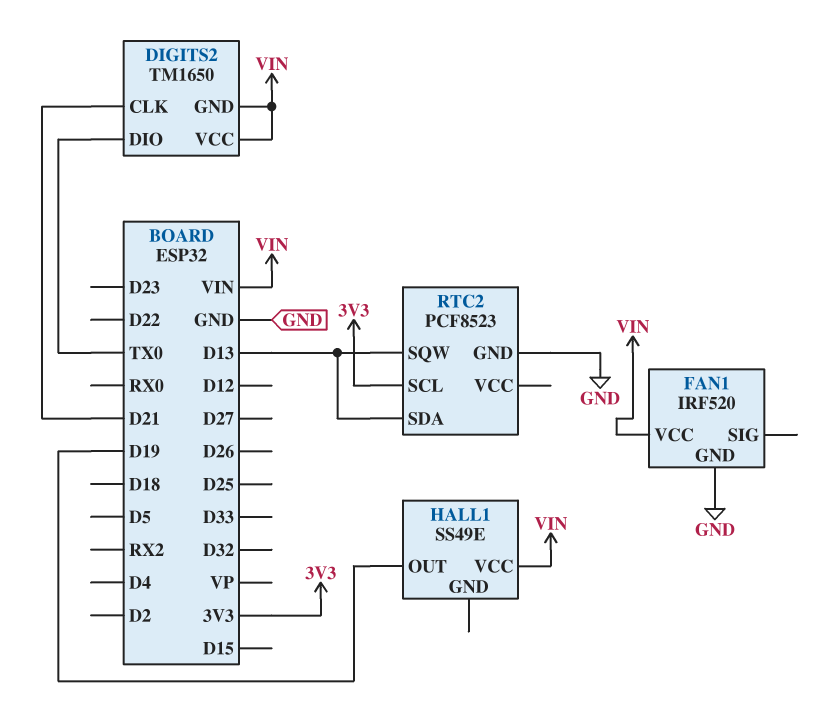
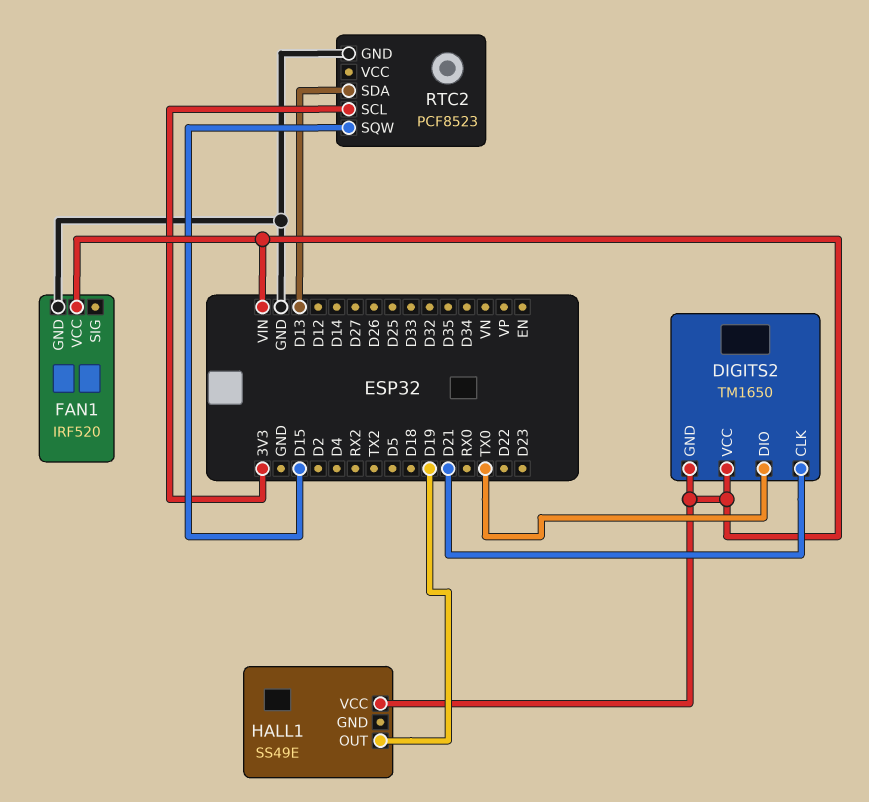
RTC2 pin SQW: D13 -> D15

